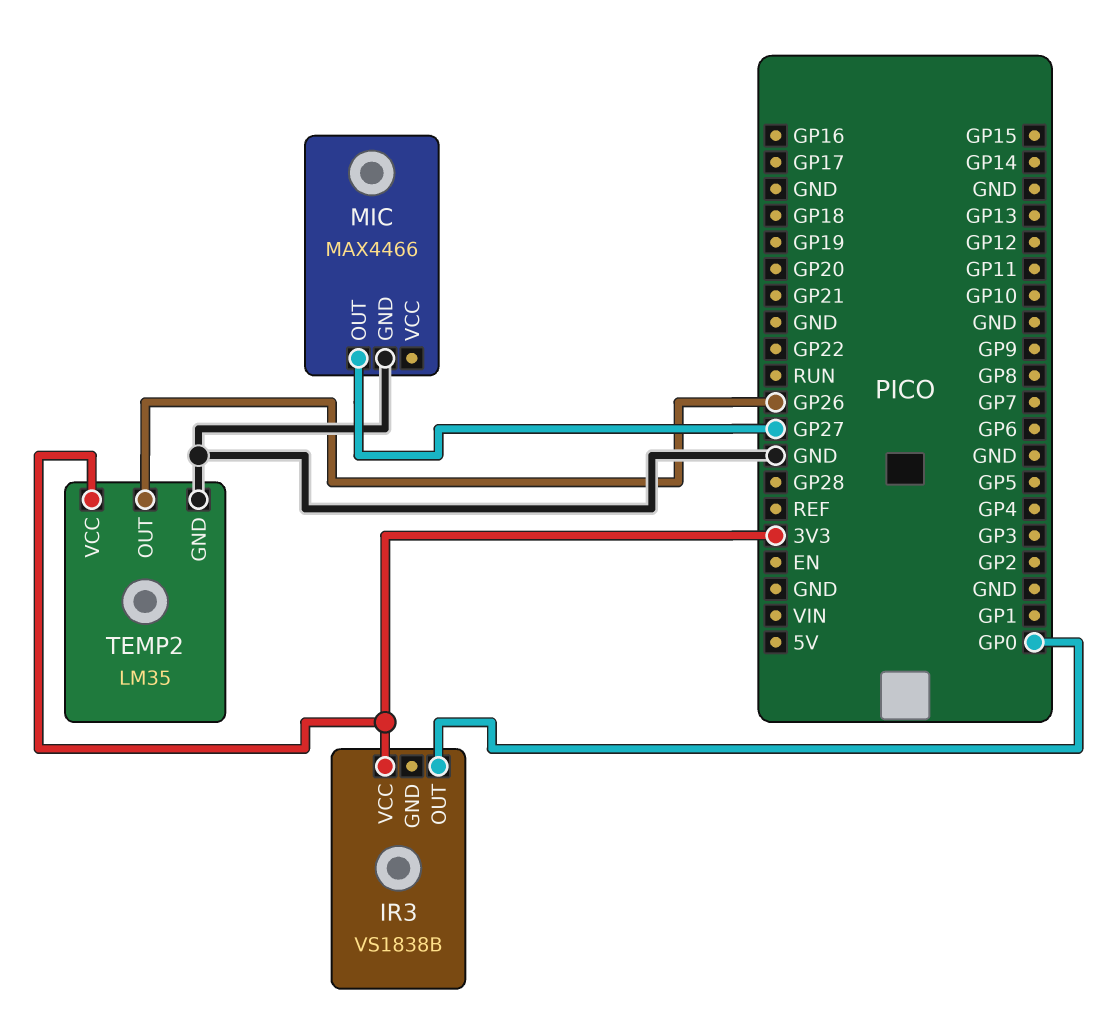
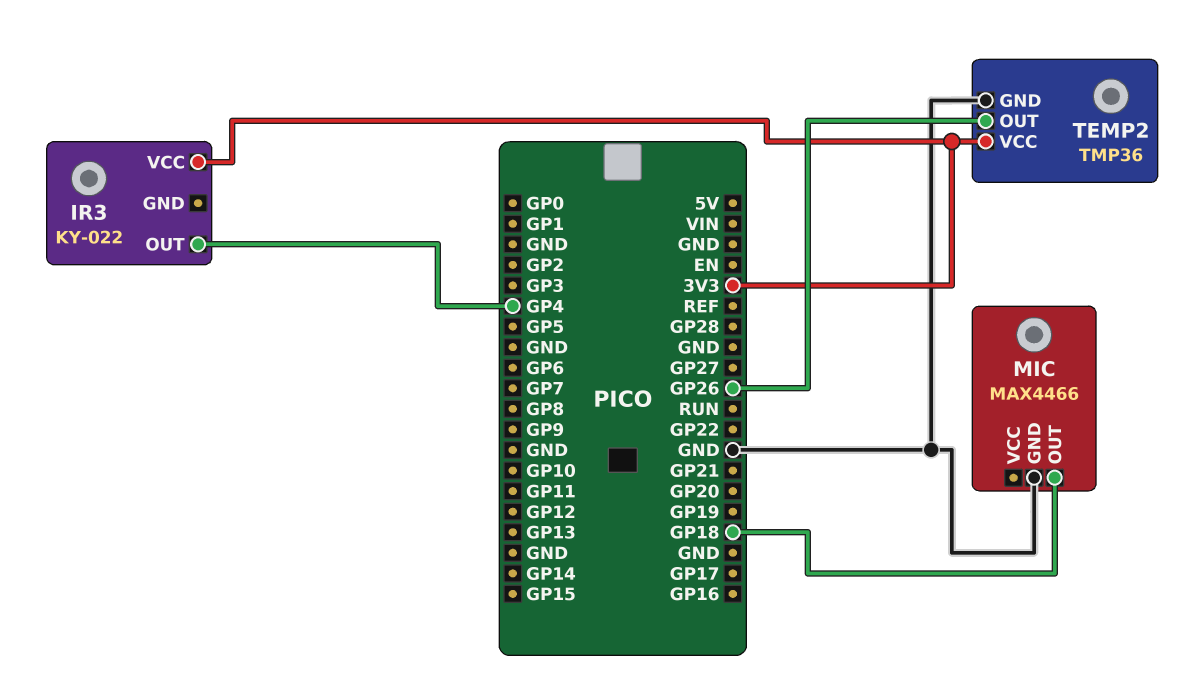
IR3: VS1838B -> KY-022
IR3 pin OUT: GP0 -> GP4
MIC pin OUT: GP27 -> GP18
TEMP2: LM35 -> TMP36

